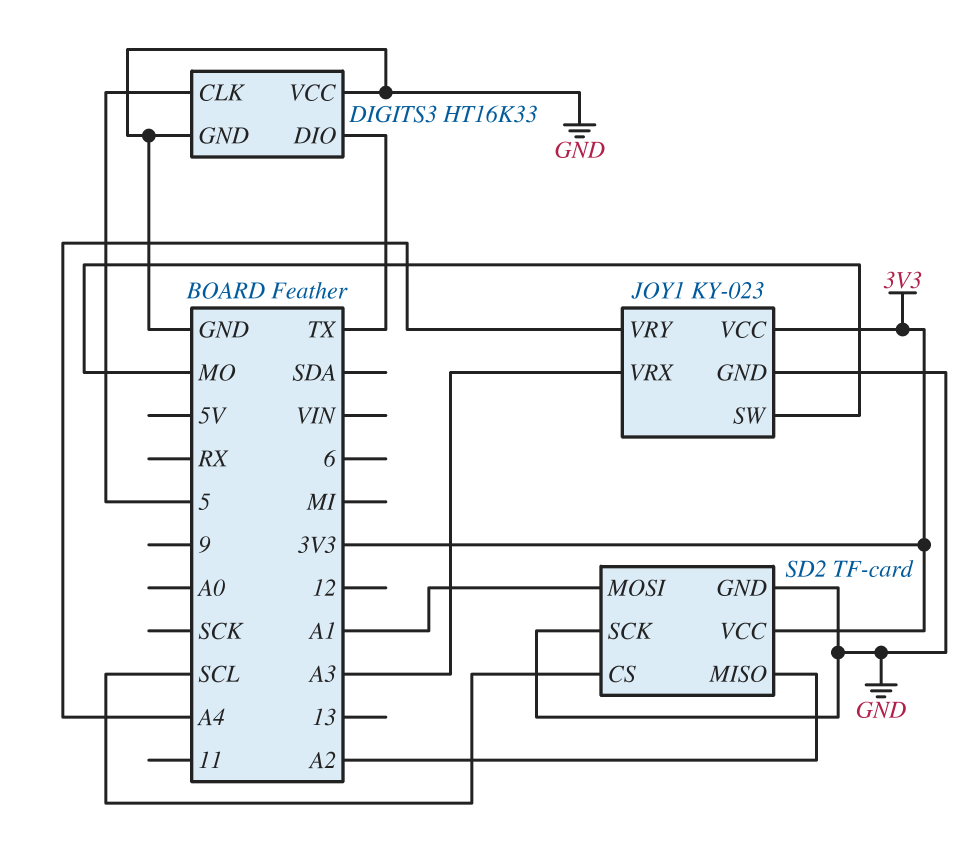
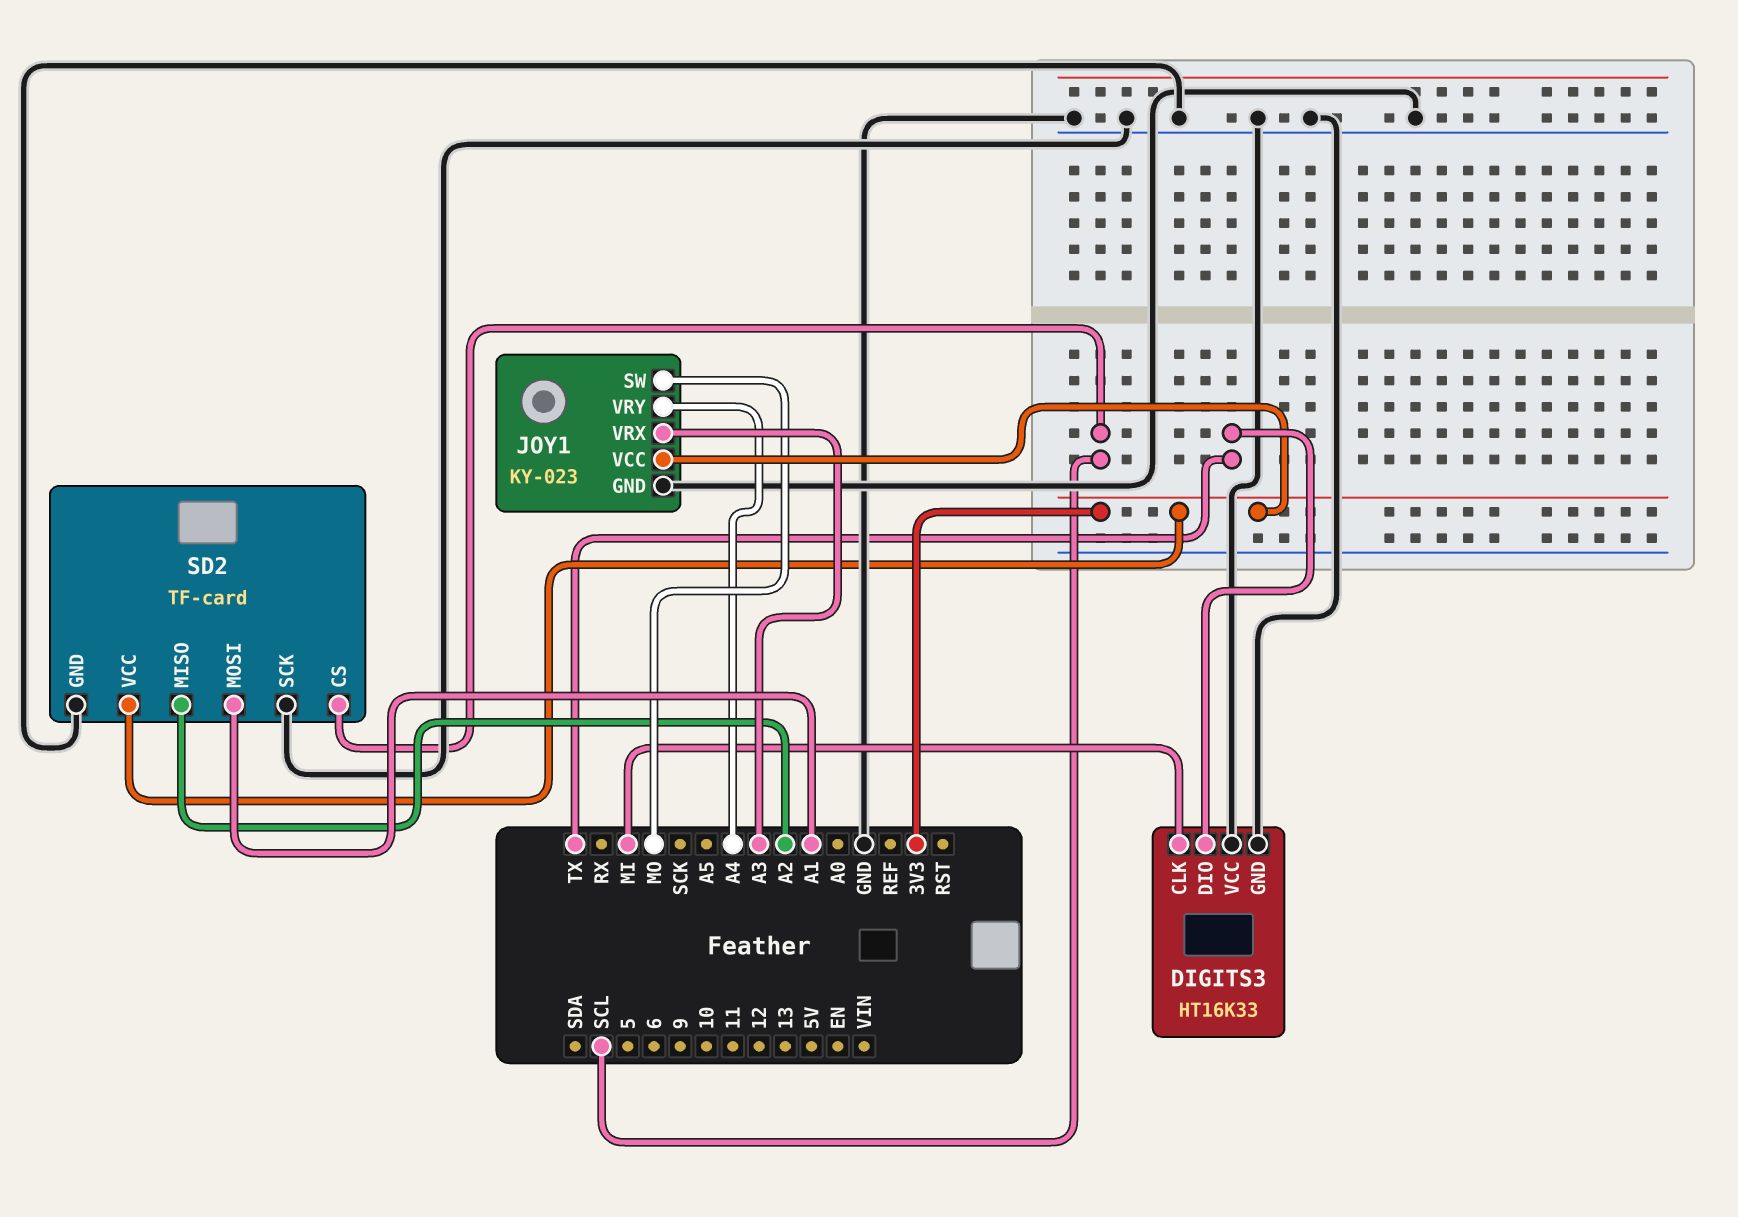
DIGITS3 pin CLK: 5 -> MI

